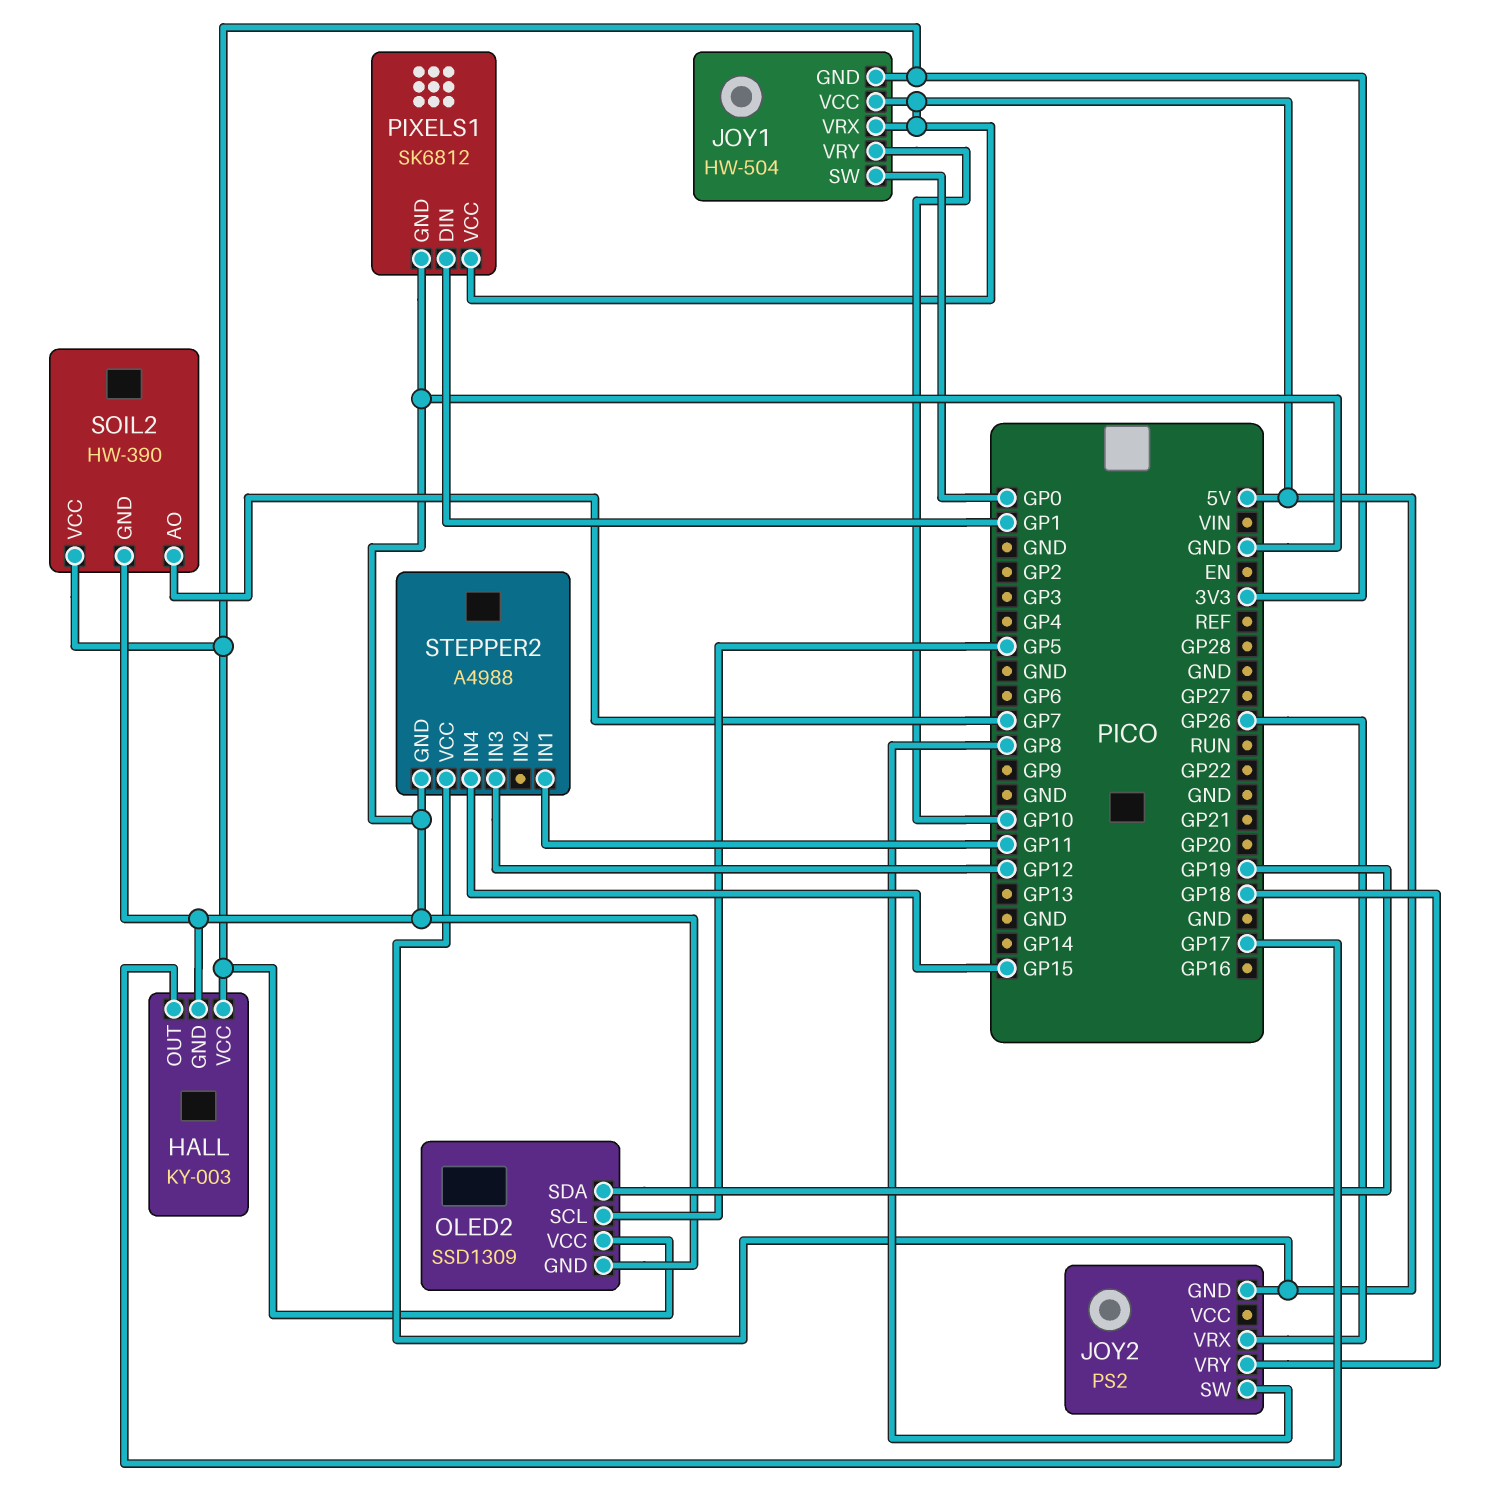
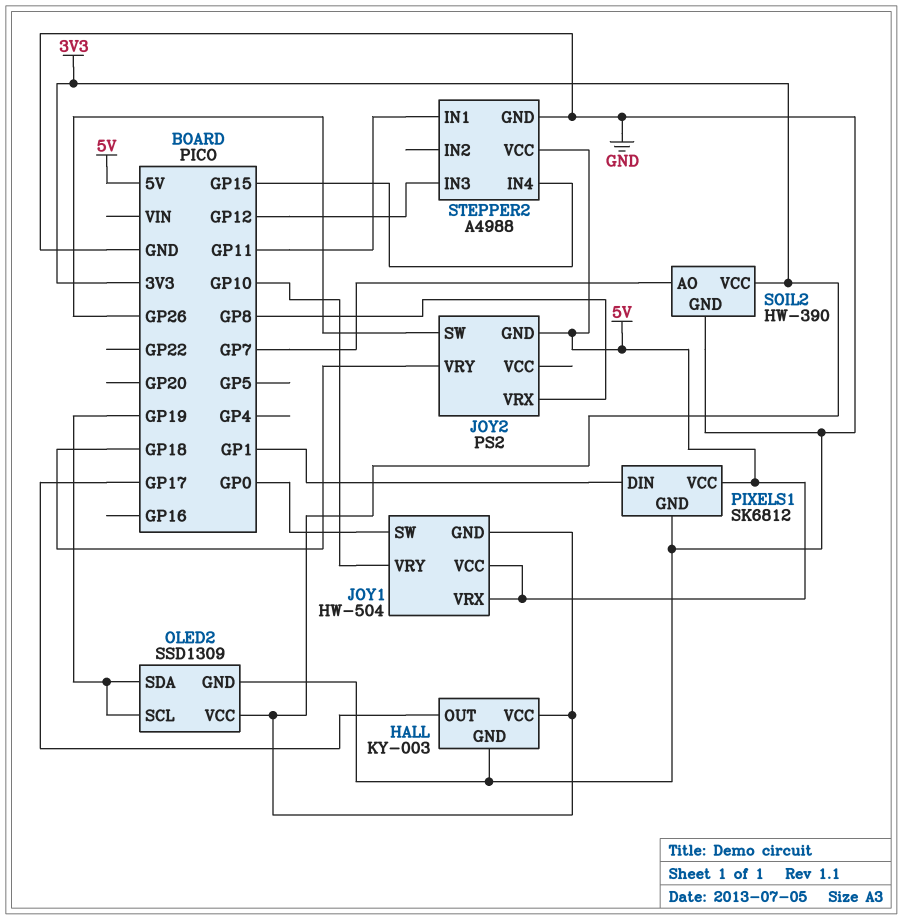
JOY2 pin SW: GP8 -> GP26
JOY2 pin VRX: GP26 -> GP8
OLED2 pin SCL: GP5 -> GP19

